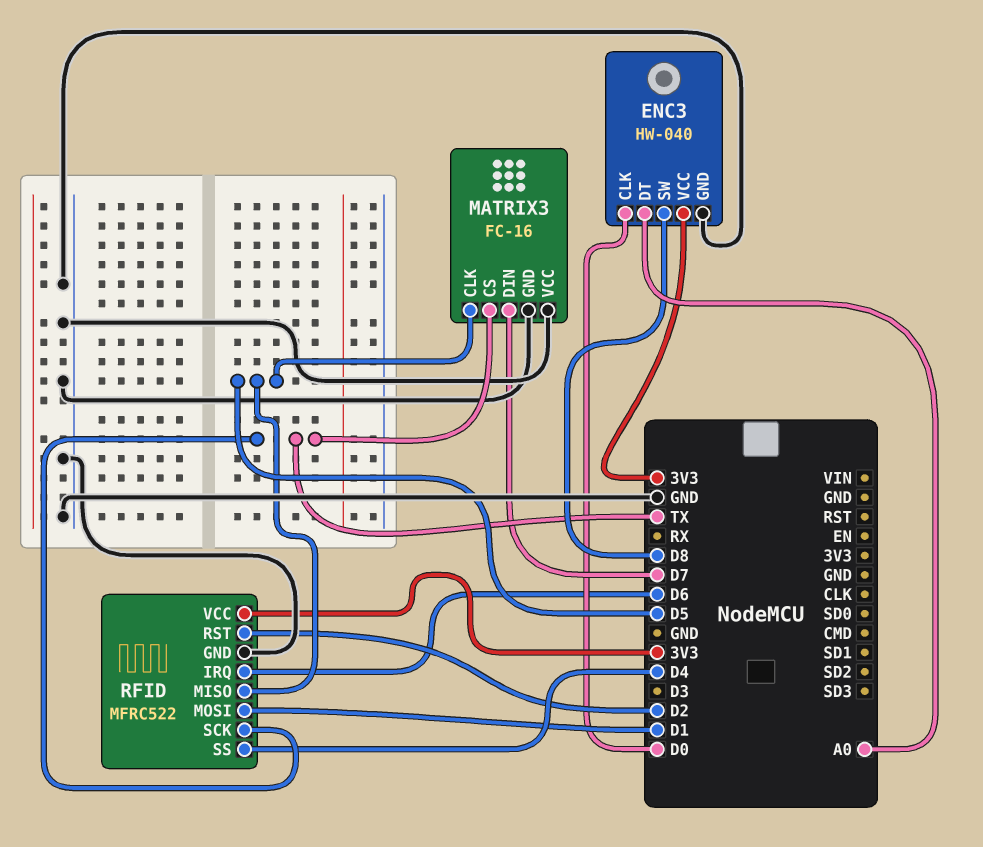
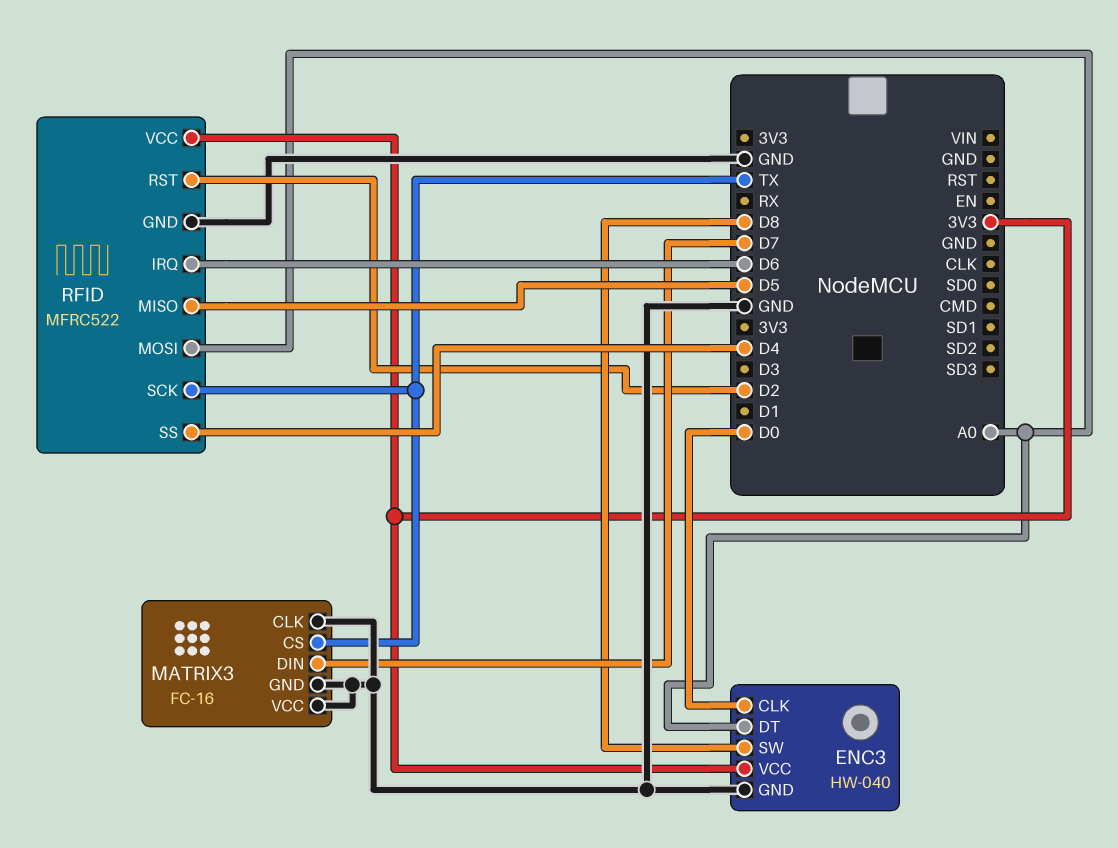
MATRIX3 pin CLK: D5 -> GND
RFID pin MOSI: D1 -> A0

